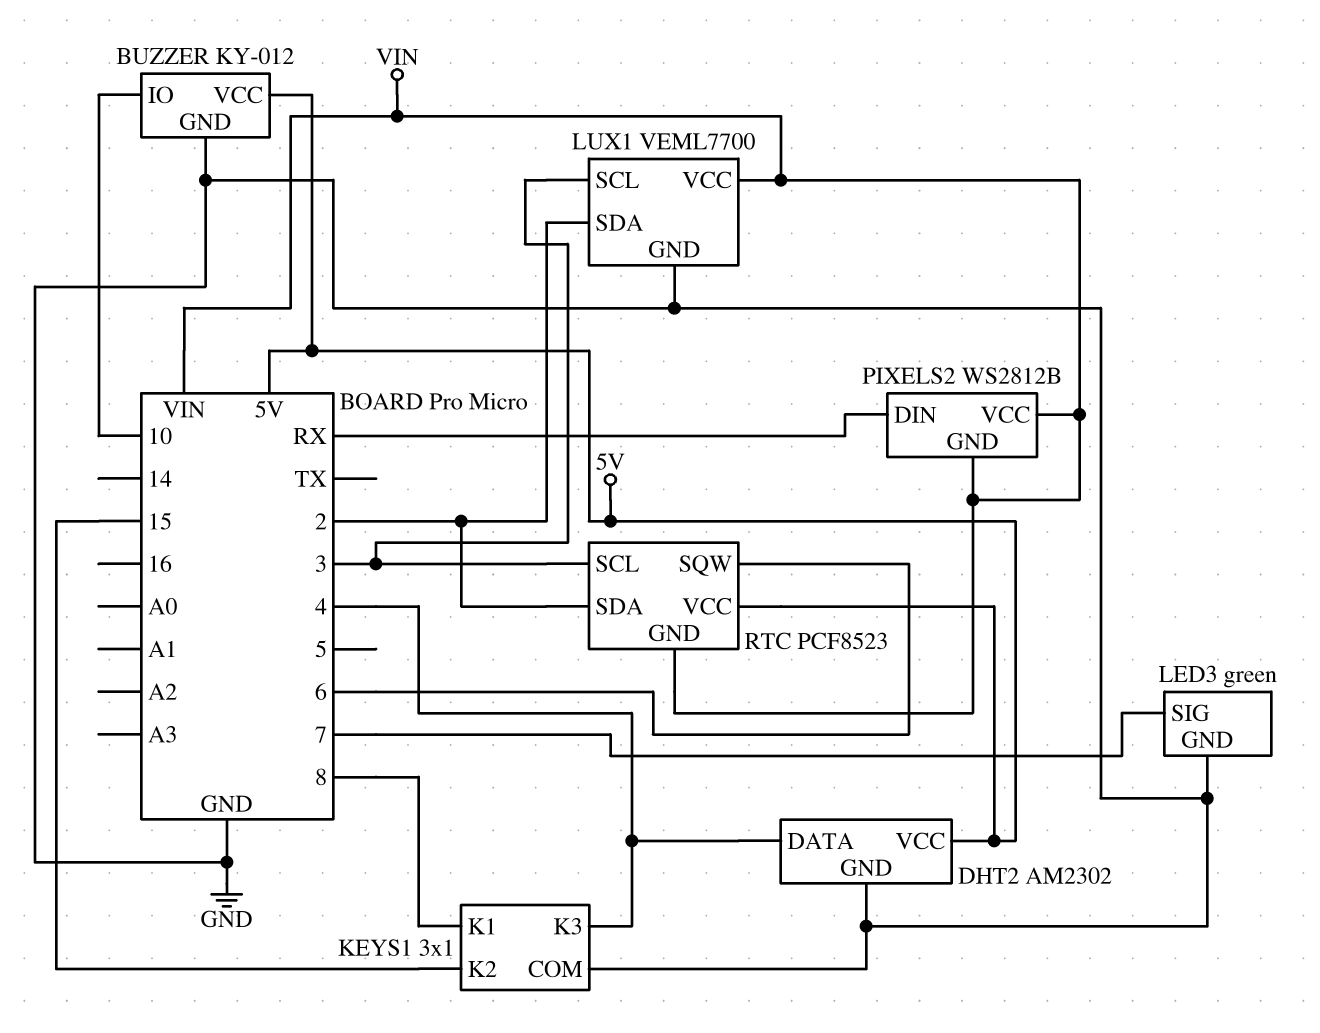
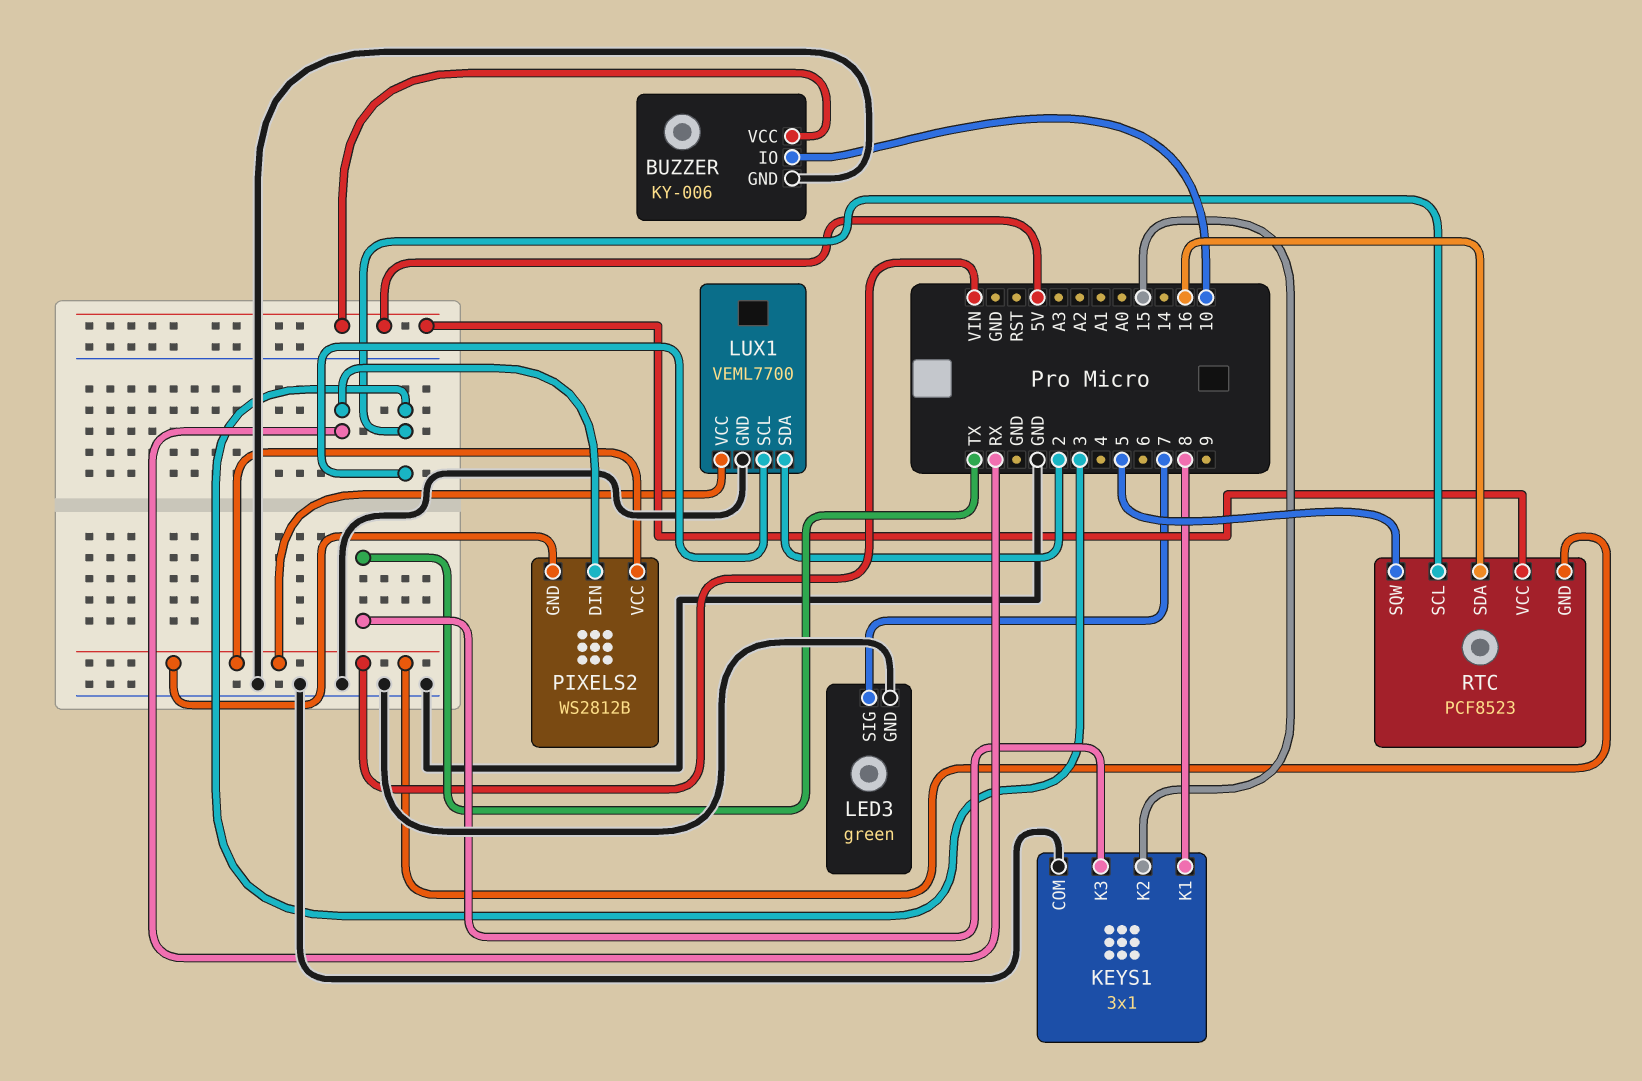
BUZZER: KY-012 -> KY-006
DHT2: AM2302 -> none
DHT2 pin DATA: 4 -> none
DHT2 pin GND: GND -> none
DHT2 pin VCC: 5V -> none
KEYS1 pin K3: 4 -> TX
RTC pin SDA: 2 -> 16
RTC pin SQW: 6 -> 5

